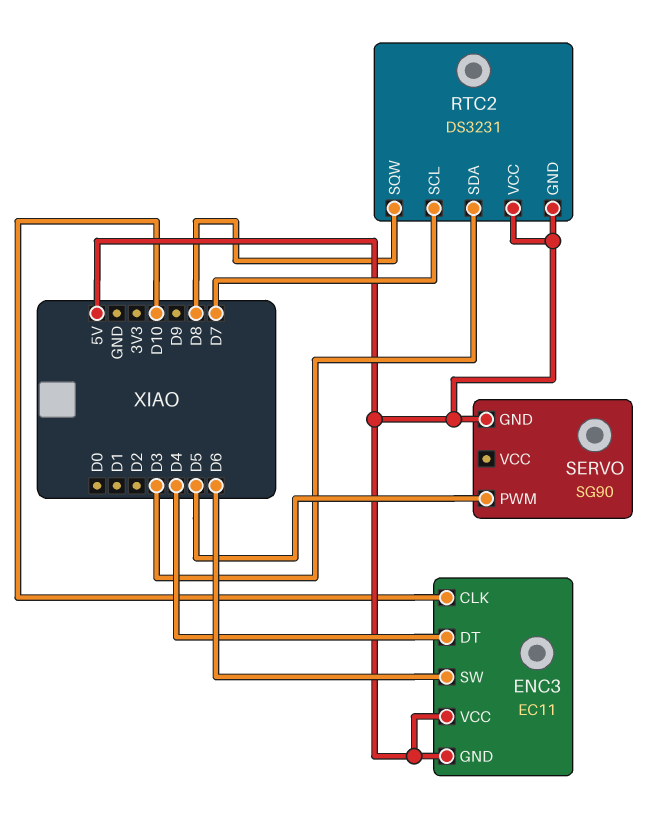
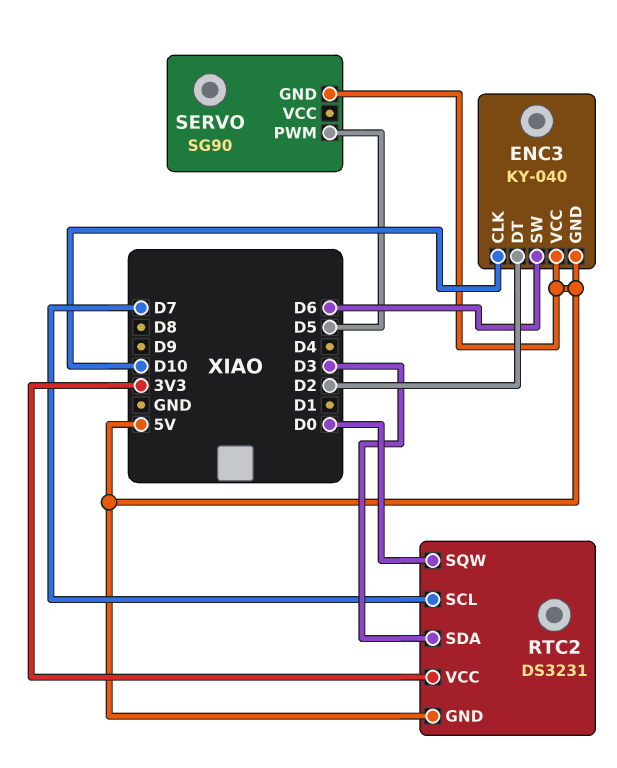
ENC3: EC11 -> KY-040
ENC3 pin DT: D4 -> D2
RTC2 pin SQW: D8 -> D0
RTC2 pin VCC: 5V -> 3V3

